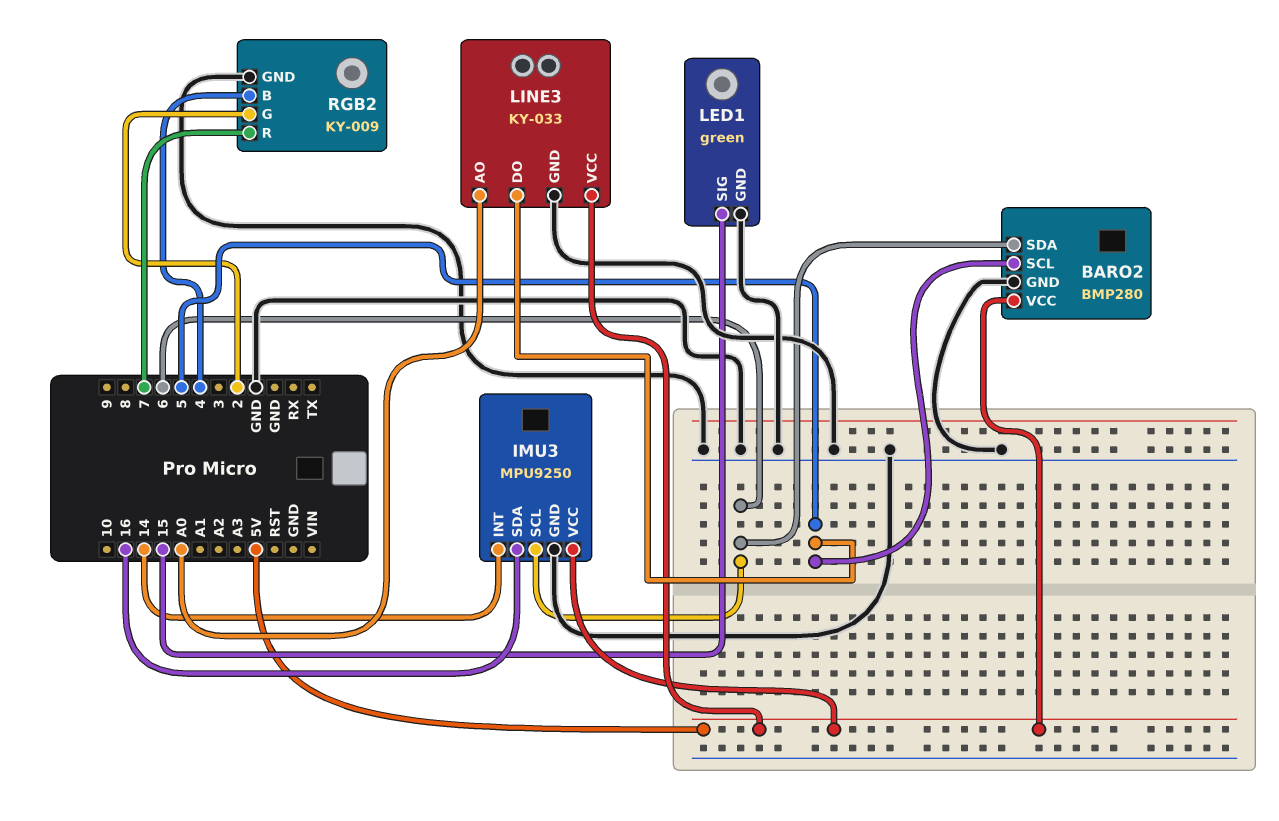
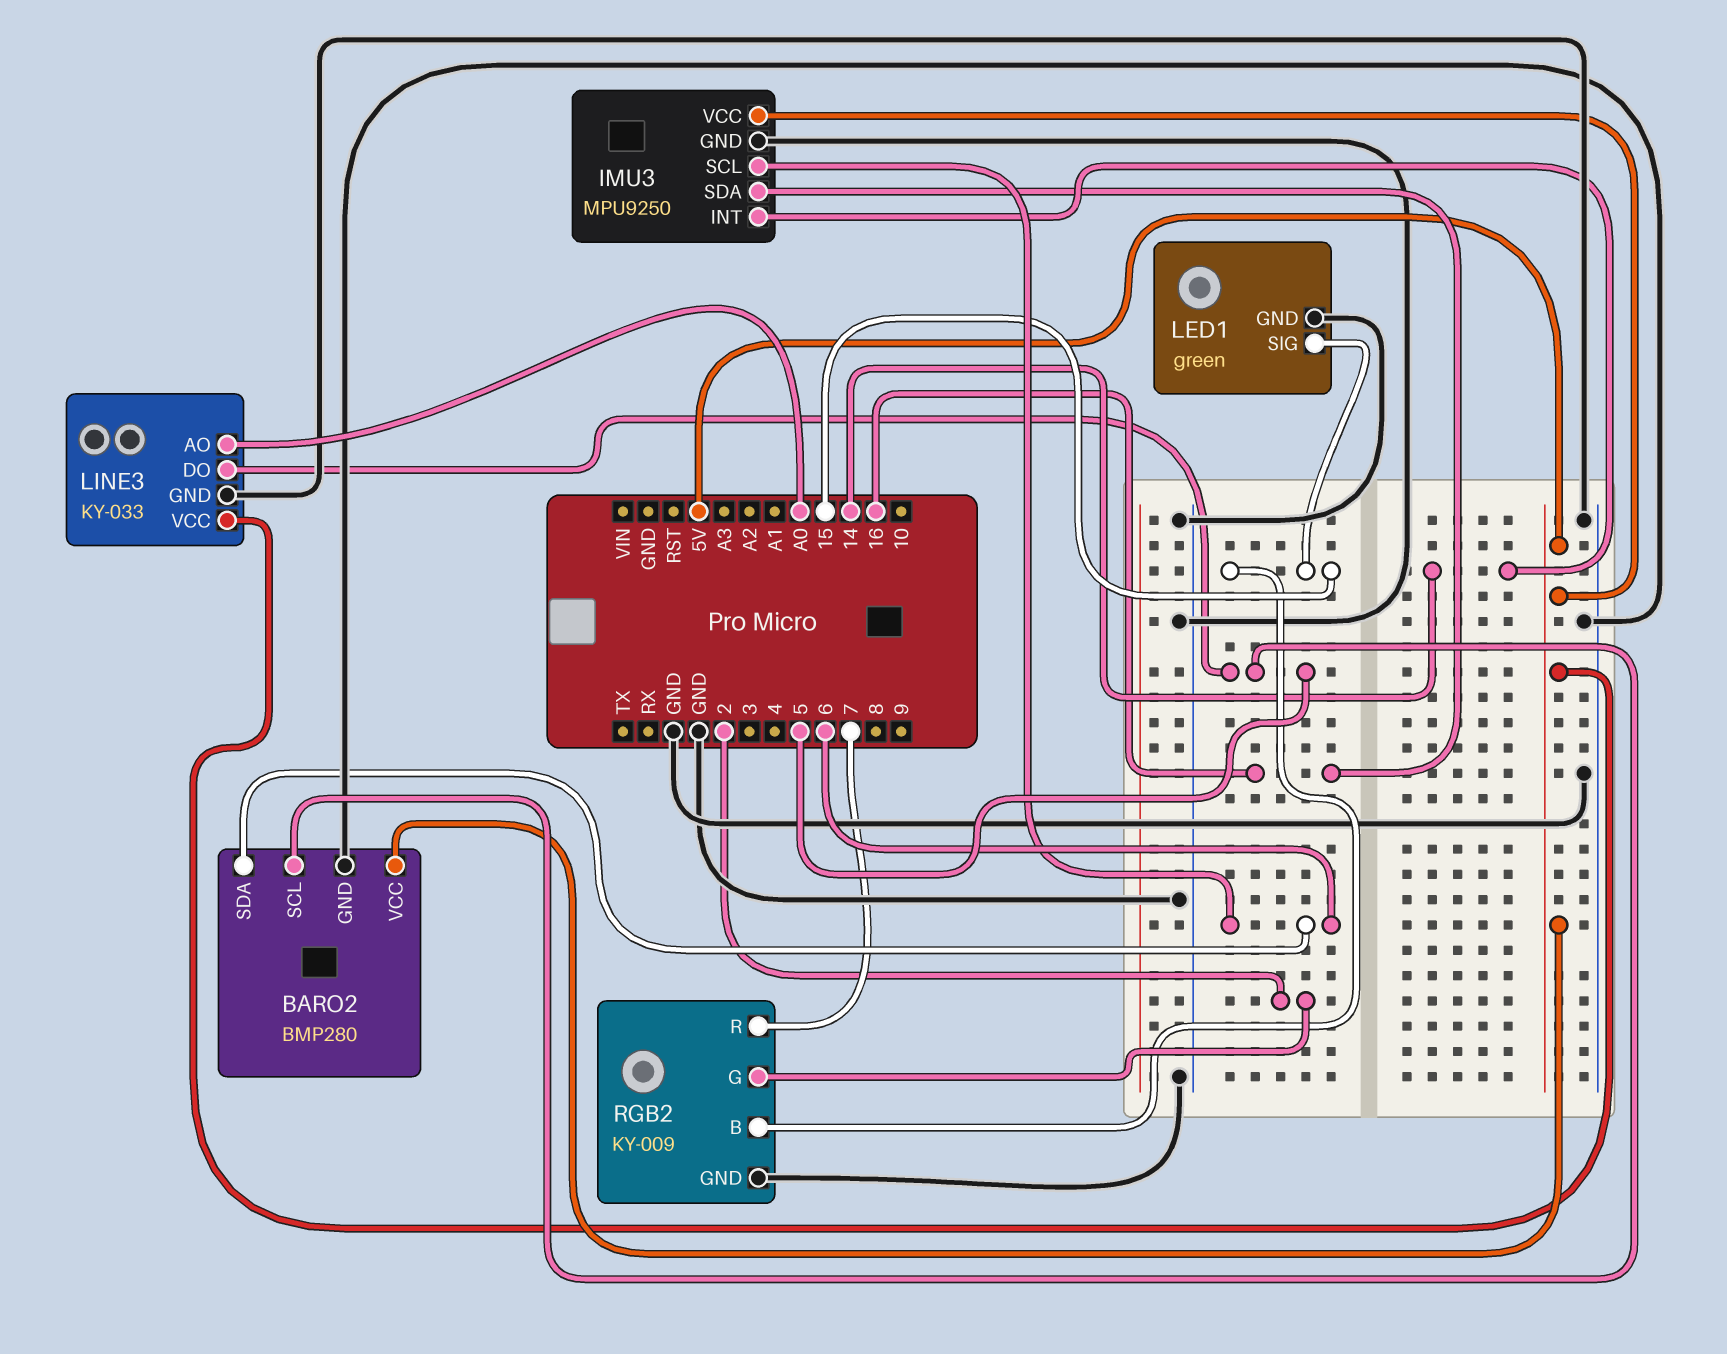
RGB2 pin B: 4 -> 15

